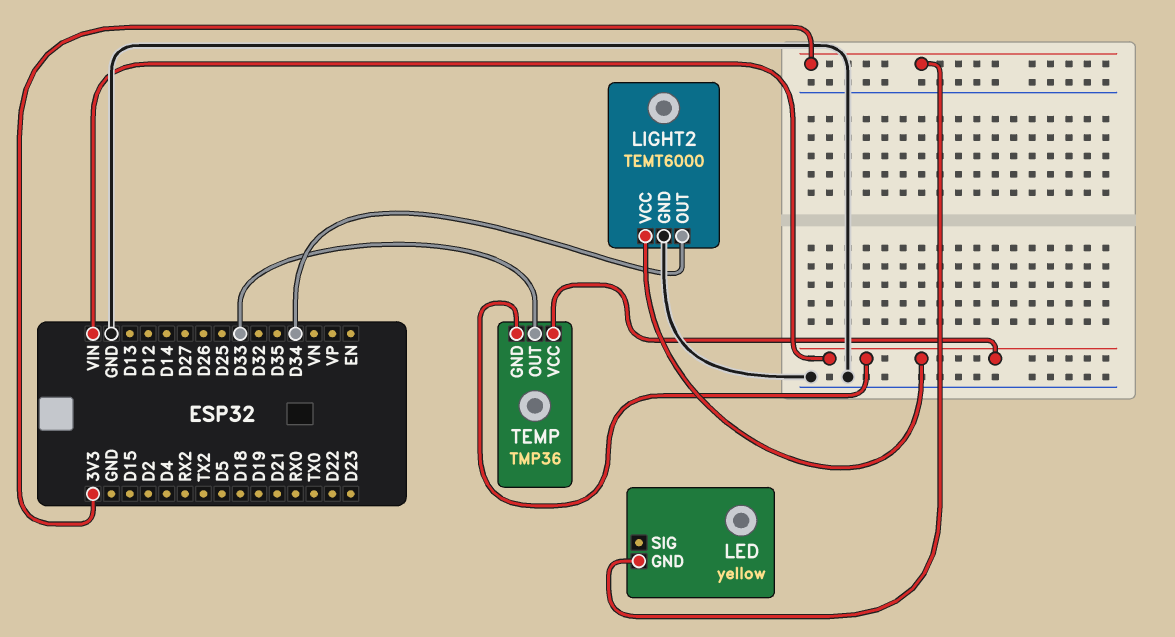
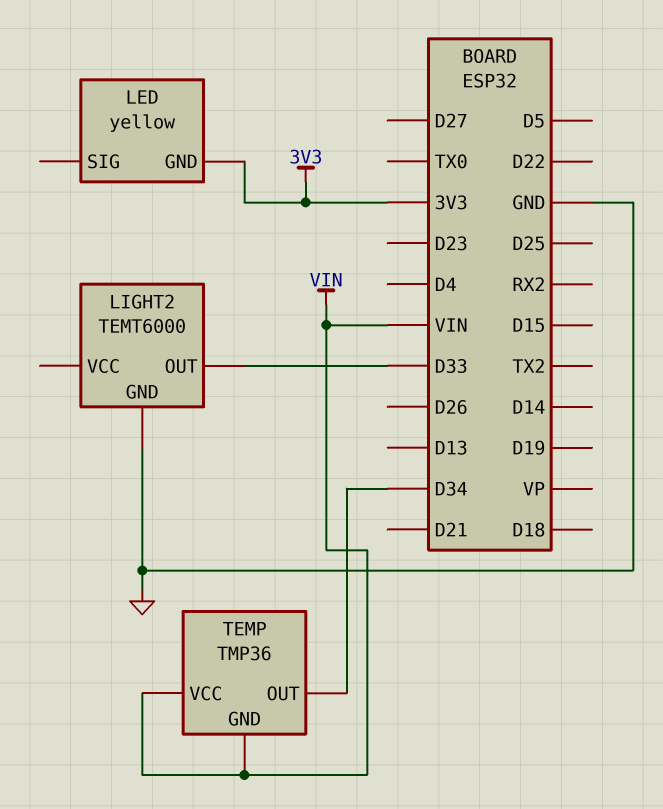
LIGHT2 pin OUT: D34 -> D33
LIGHT2 pin VCC: VIN -> none
TEMP pin OUT: D33 -> D34

